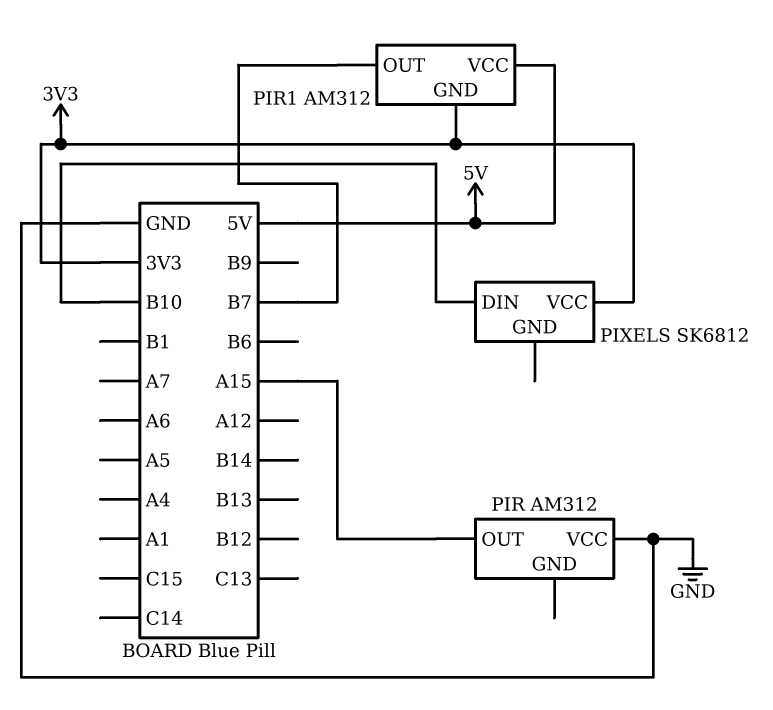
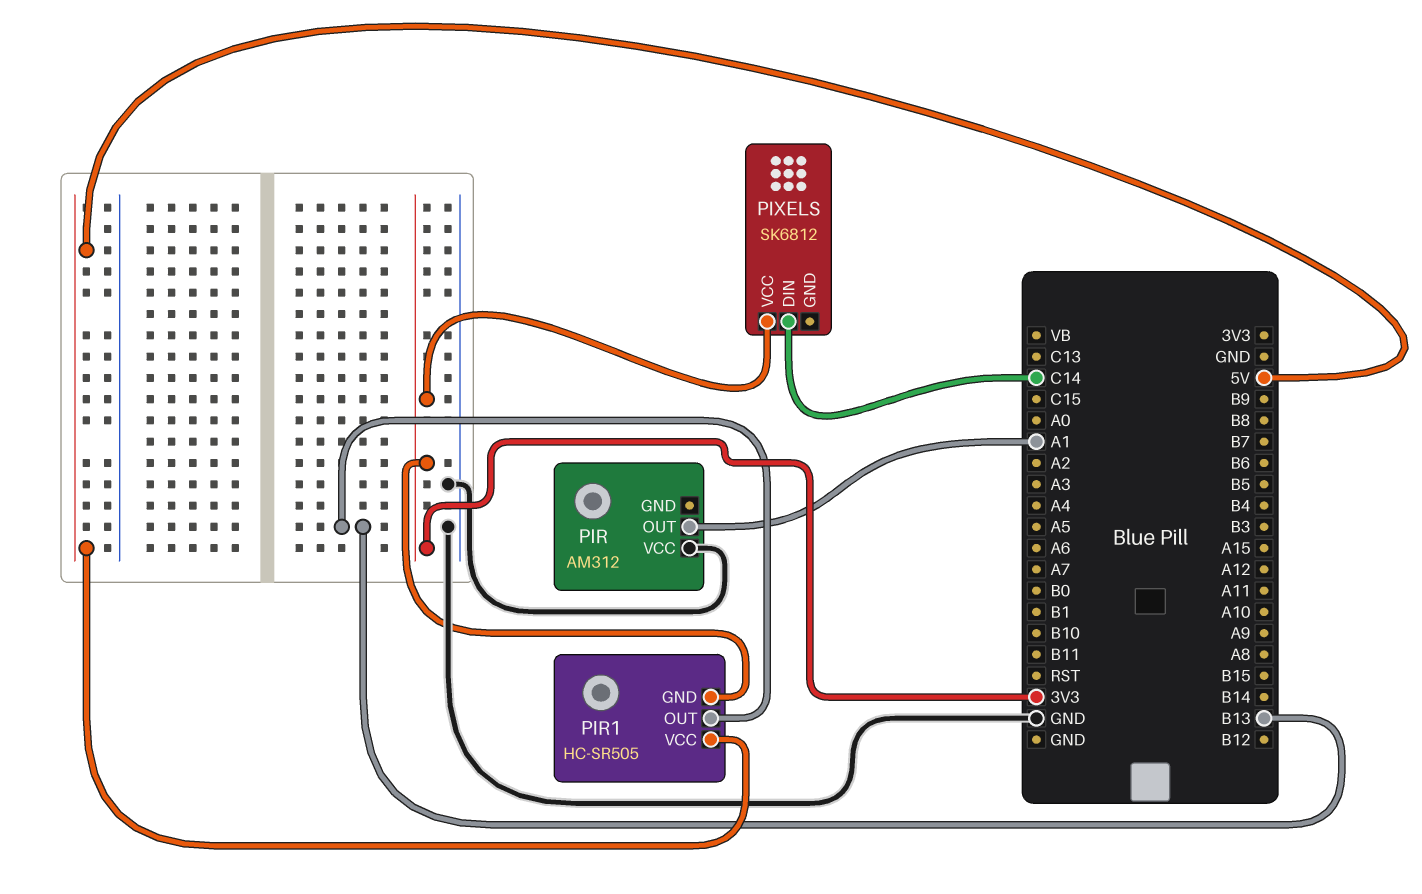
PIR pin OUT: A15 -> A1
PIR1: AM312 -> HC-SR505
PIR1 pin OUT: B7 -> B13
PIXELS pin DIN: B10 -> C14

